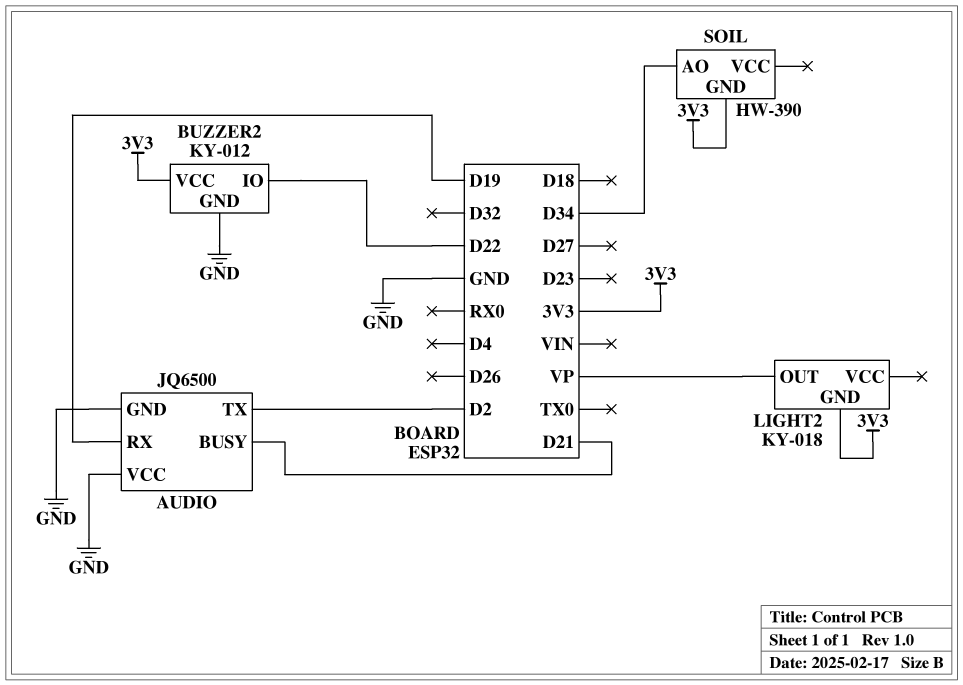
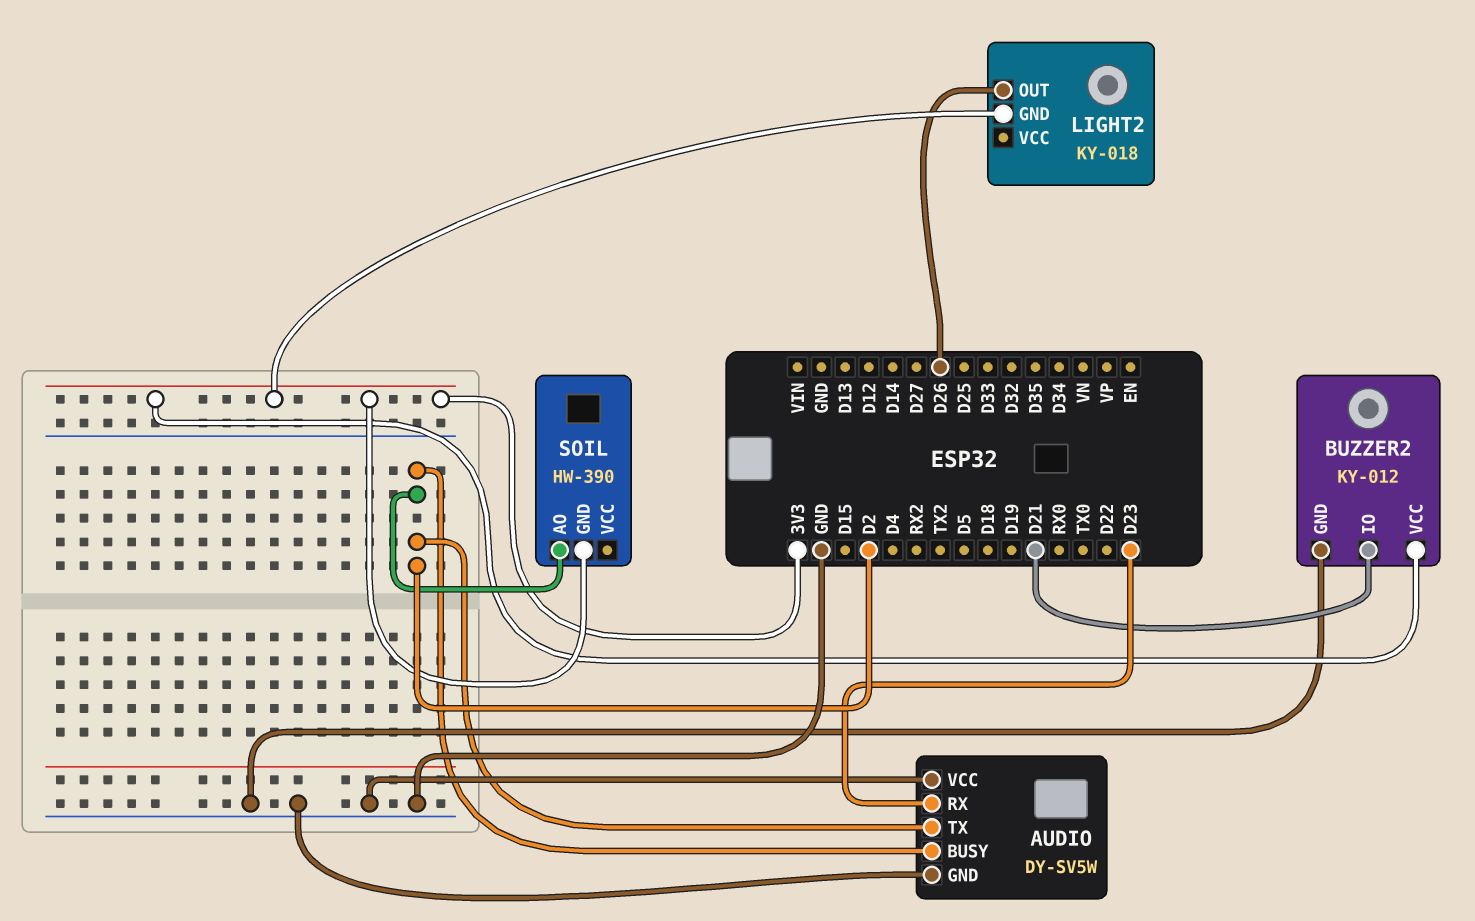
AUDIO: JQ6500 -> DY-SV5W
AUDIO pin BUSY: D21 -> D2
AUDIO pin RX: D19 -> D23
BUZZER2 pin IO: D22 -> D21
LIGHT2 pin OUT: VP -> D26
SOIL pin AO: D34 -> D2

